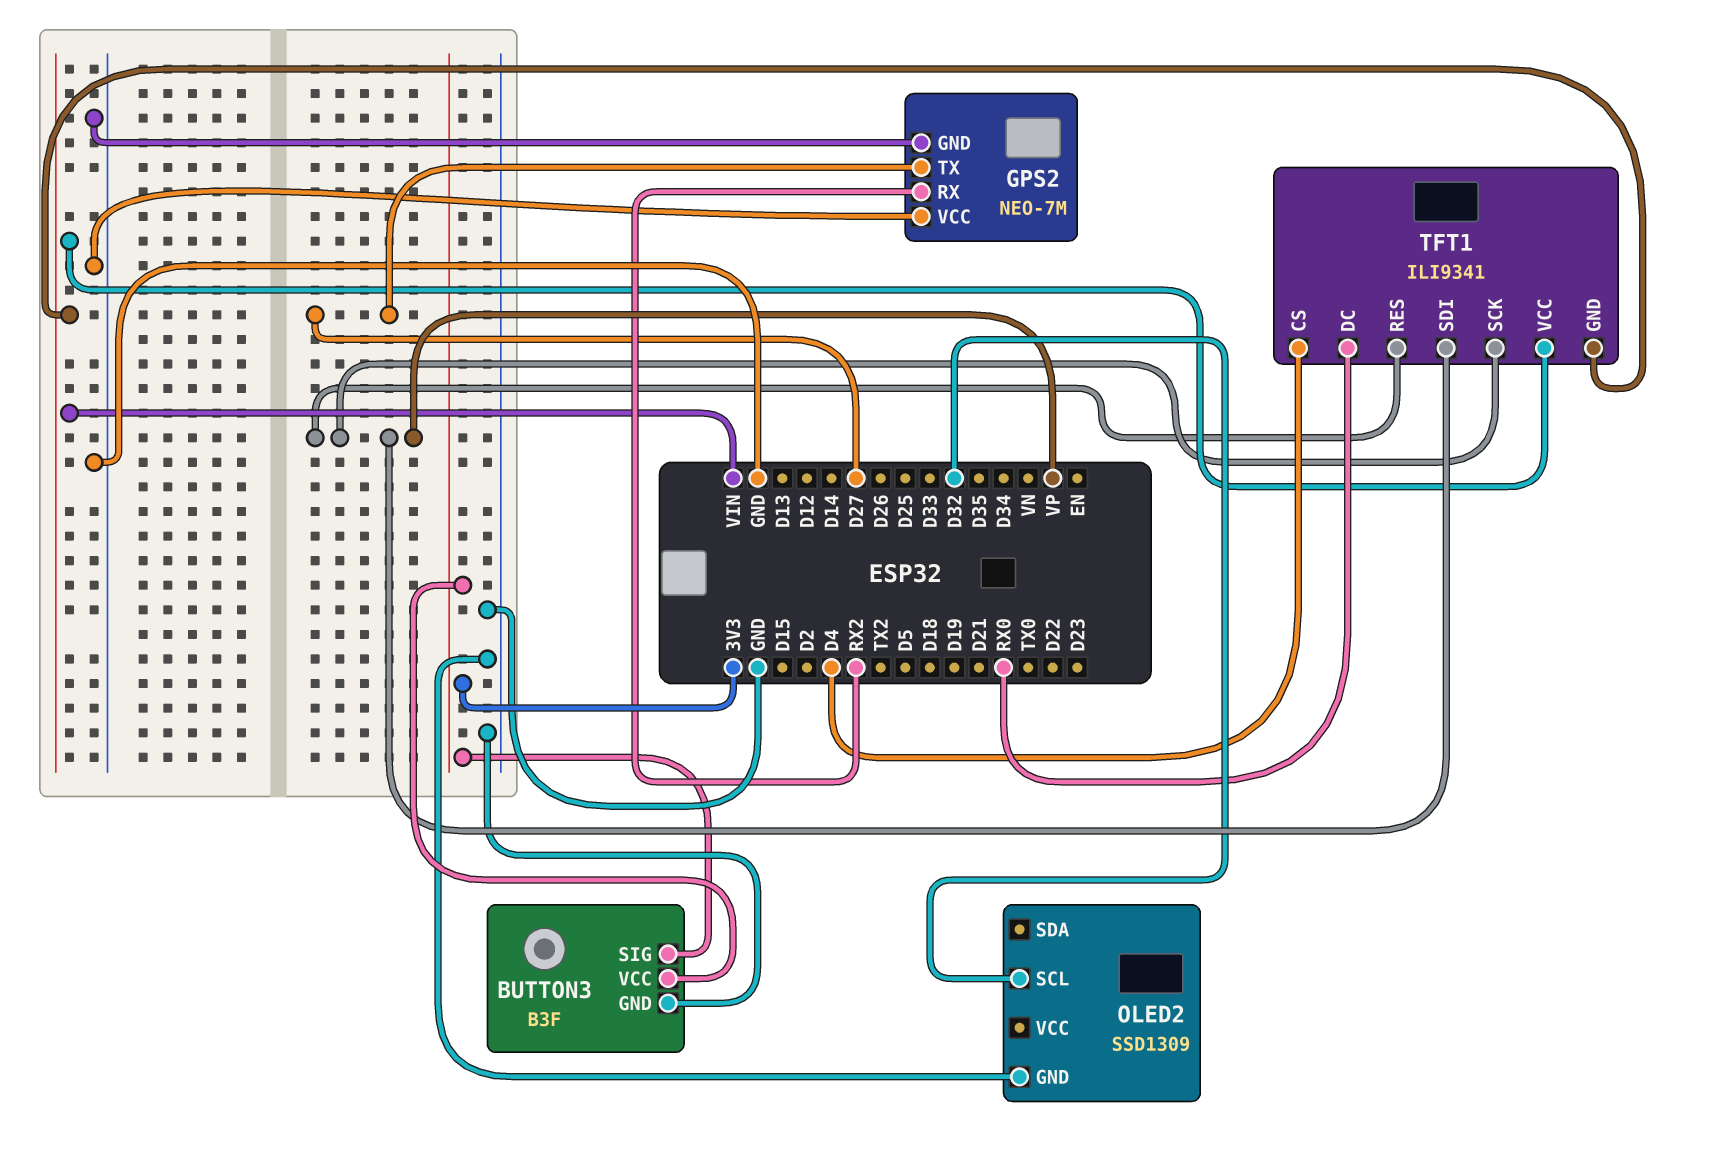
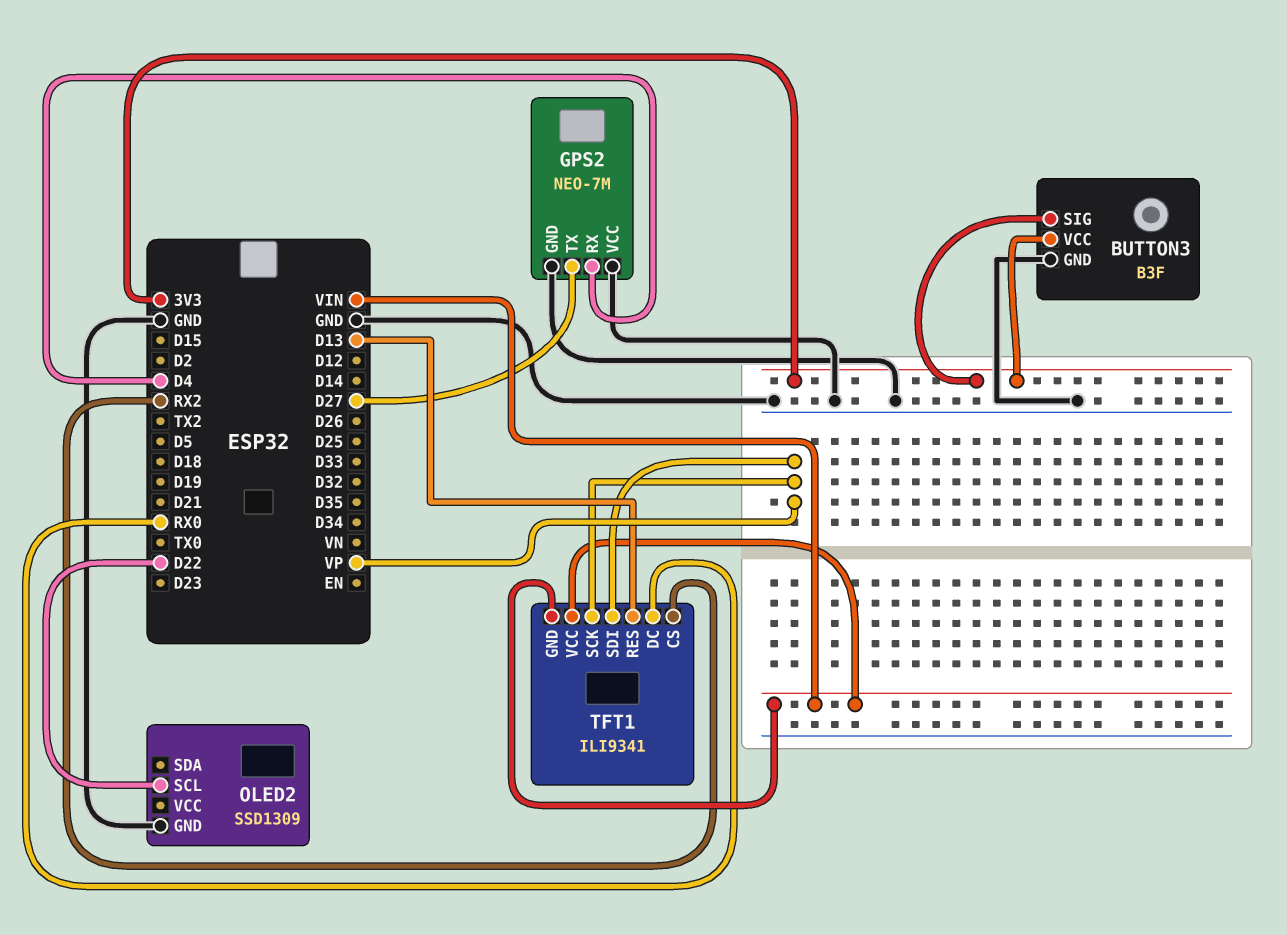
GPS2 pin RX: RX2 -> D4
OLED2 pin SCL: D32 -> D22
TFT1 pin CS: D4 -> RX2
TFT1 pin RES: VP -> D13

